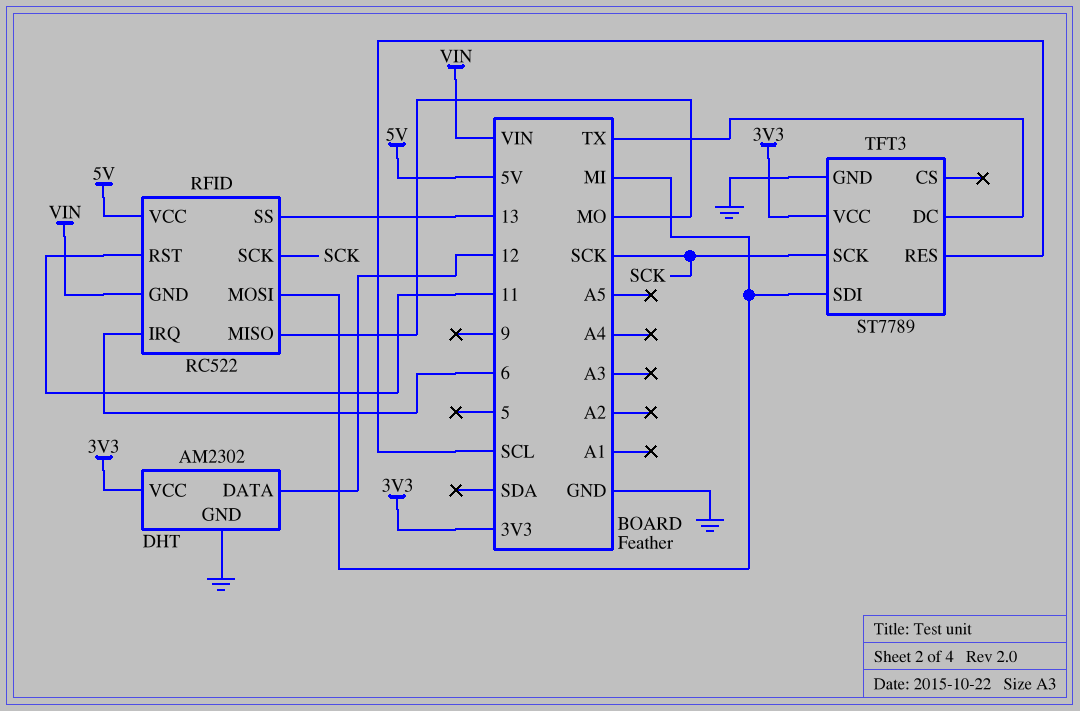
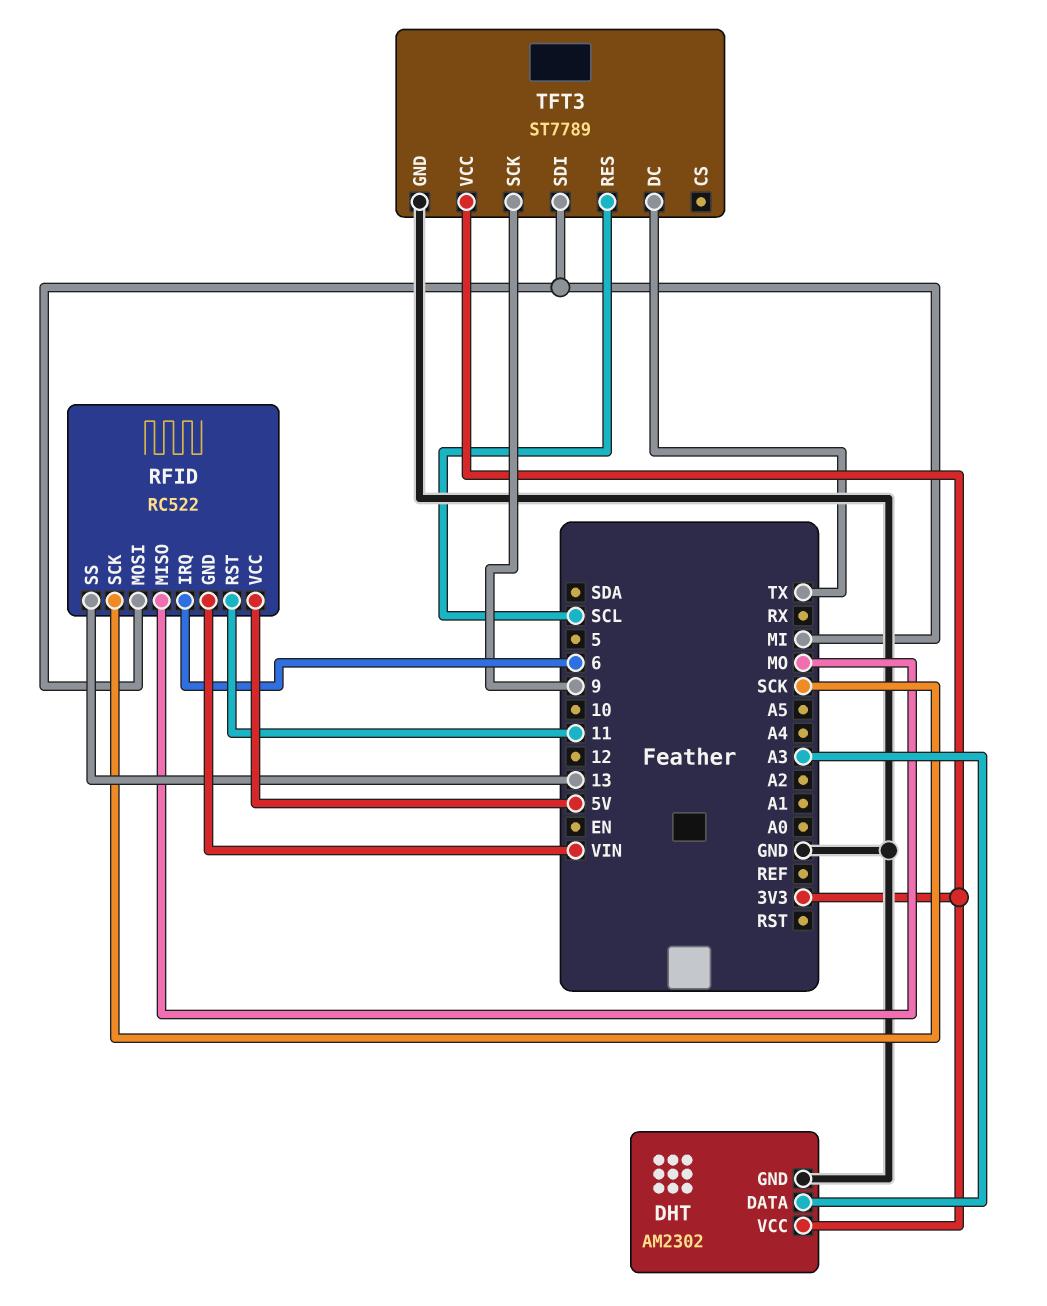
DHT pin DATA: 12 -> A3
TFT3 pin SCK: SCK -> 9

